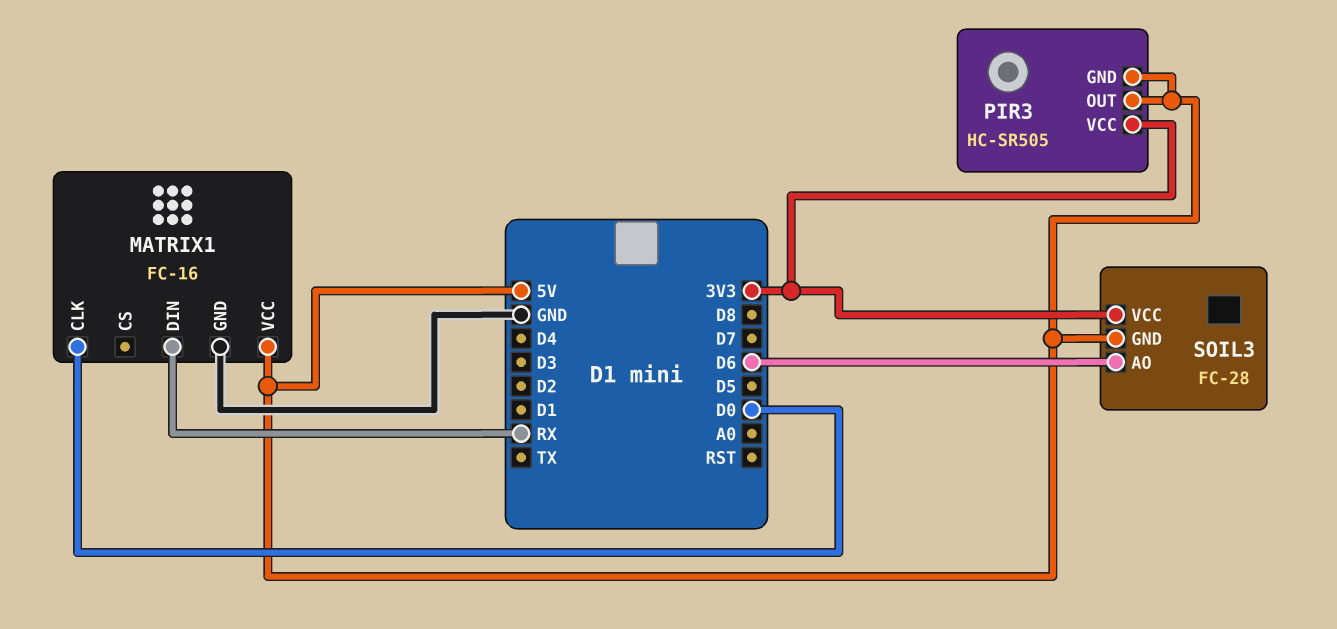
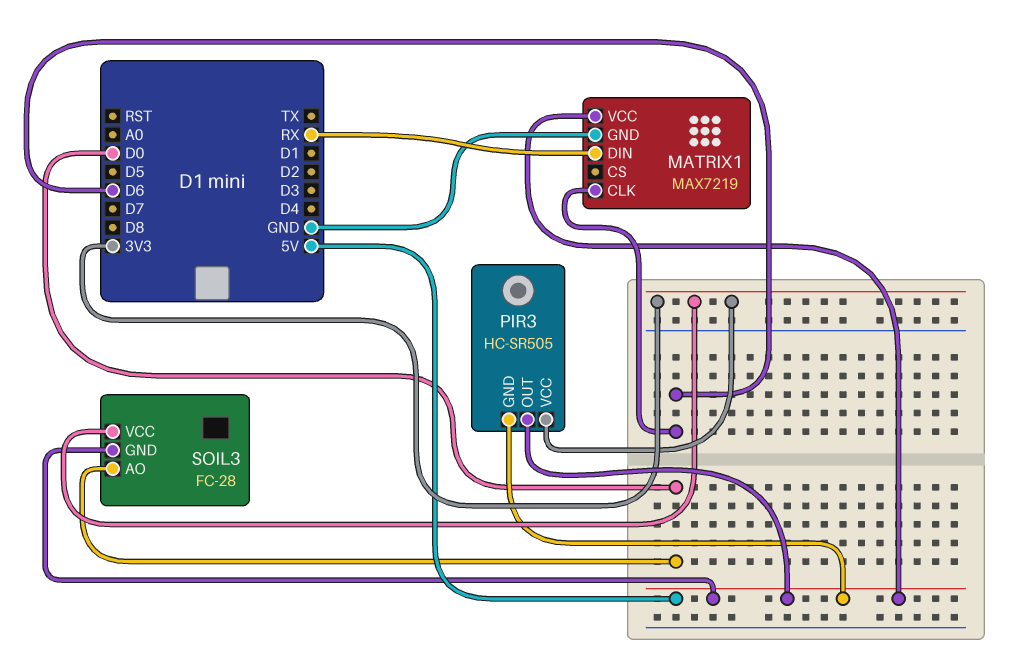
MATRIX1: FC-16 -> MAX7219
MATRIX1 pin CLK: D0 -> D6
SOIL3 pin AO: D6 -> D0

